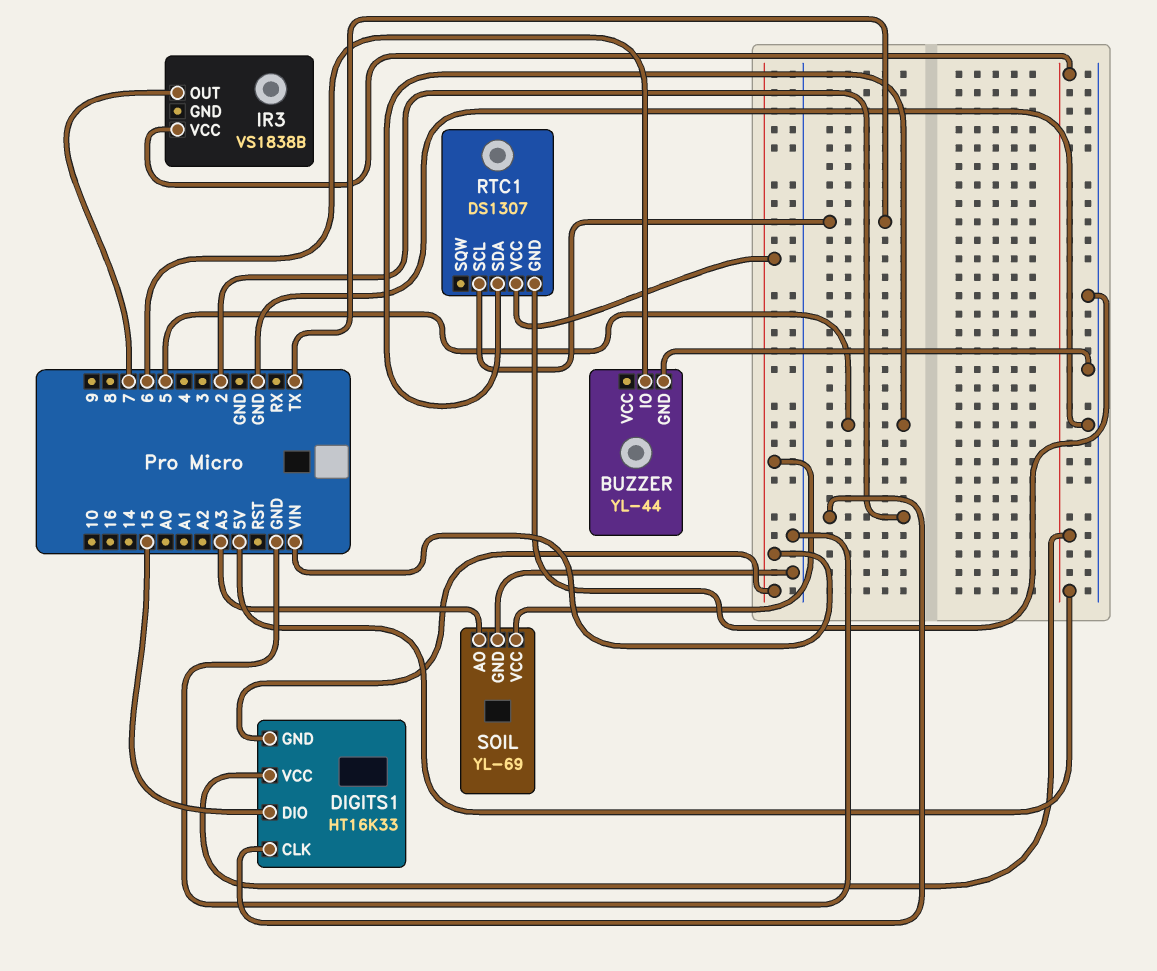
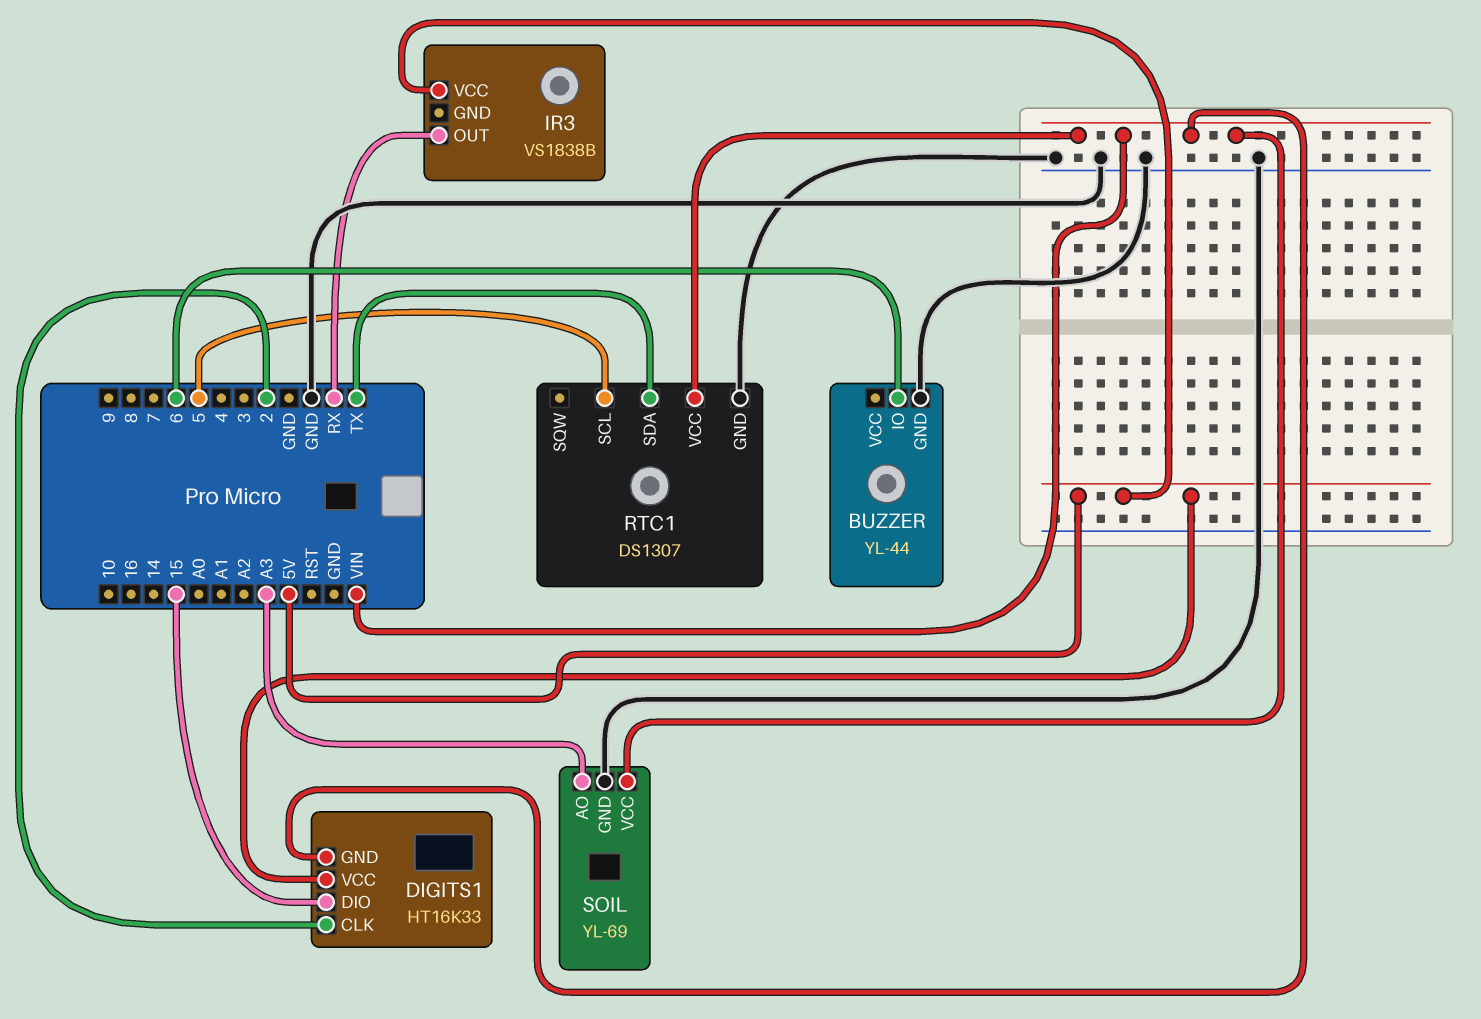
IR3 pin OUT: 7 -> RX
RTC1 pin SCL: TX -> 5
RTC1 pin SDA: 5 -> TX

